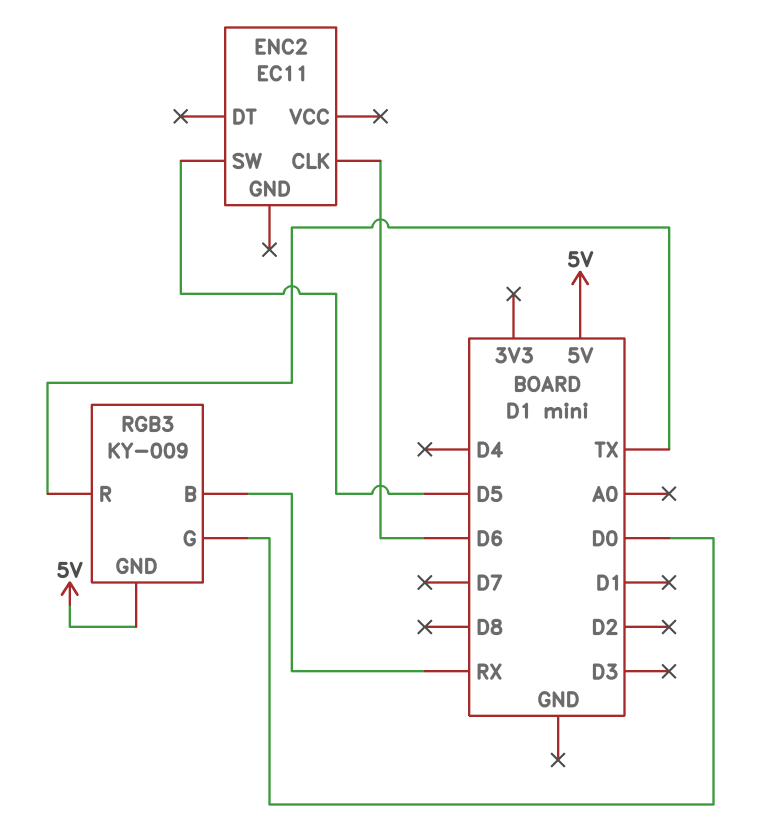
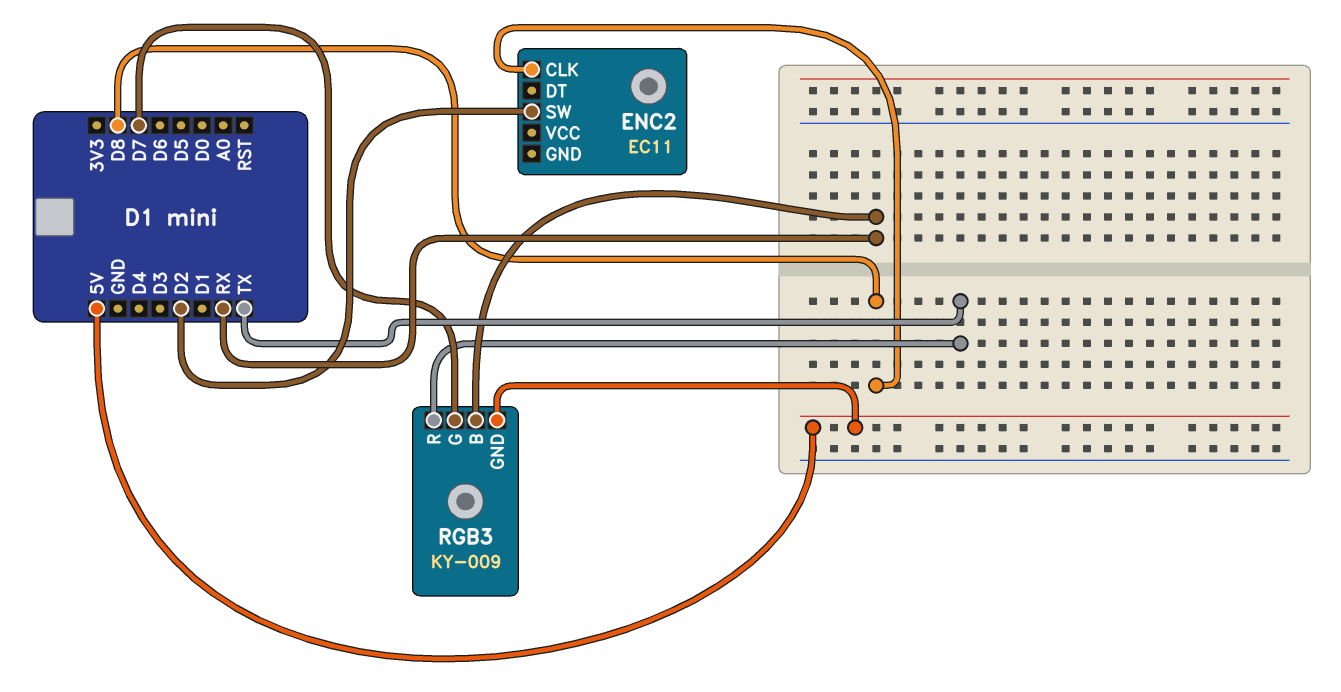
ENC2 pin CLK: D6 -> D8
ENC2 pin SW: D5 -> D2
RGB3 pin G: D0 -> D7

